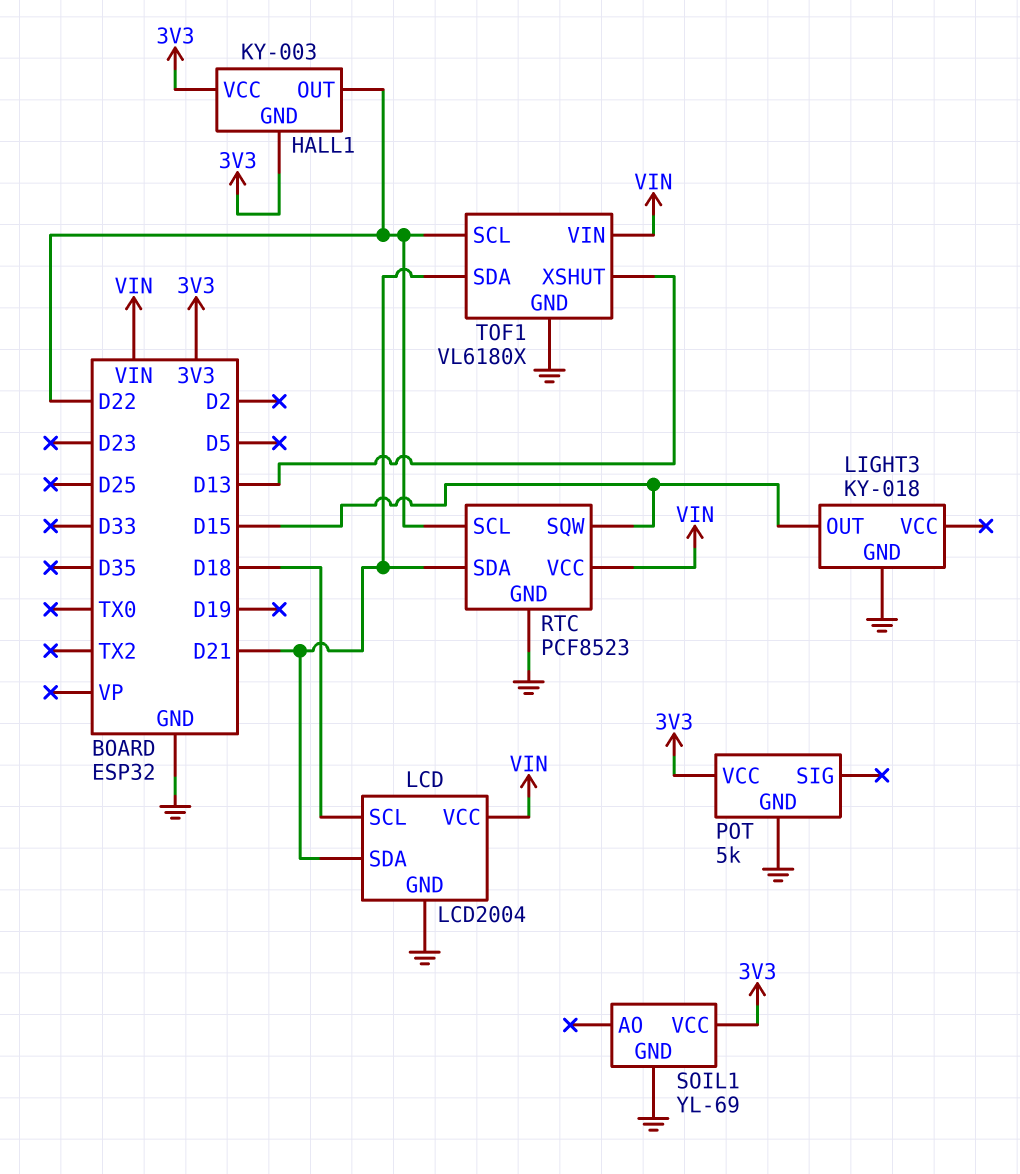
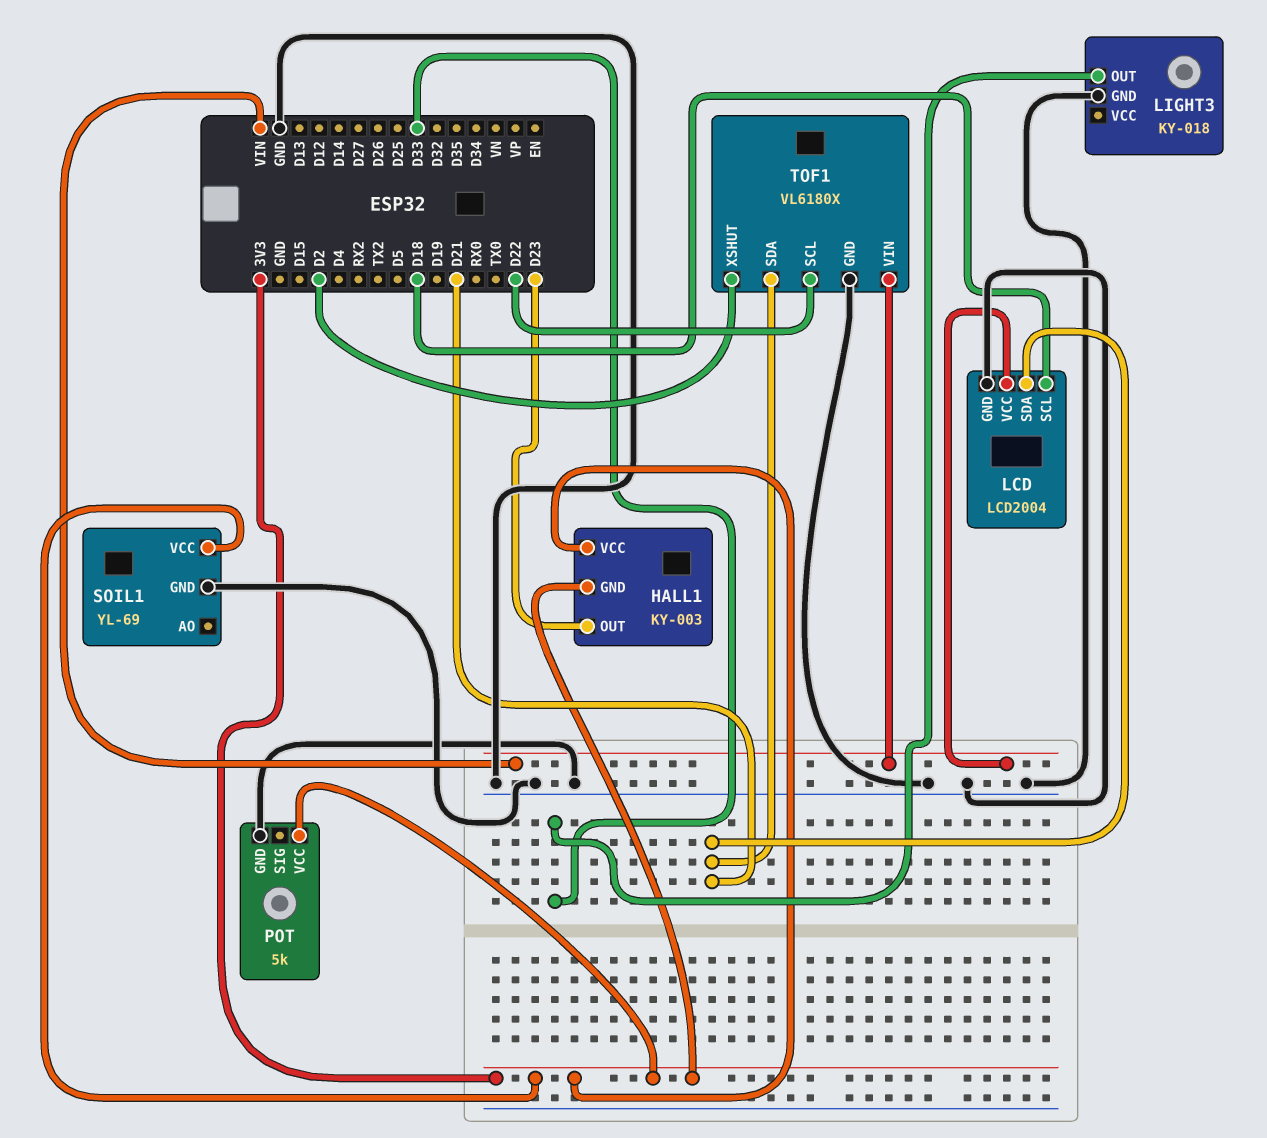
HALL1 pin OUT: D22 -> D23
LIGHT3 pin OUT: D15 -> D33
RTC: PCF8523 -> none
RTC pin GND: GND -> none
RTC pin SCL: D22 -> none
RTC pin SDA: D21 -> none
RTC pin SQW: D15 -> none
RTC pin VCC: VIN -> none
TOF1 pin XSHUT: D13 -> D2

